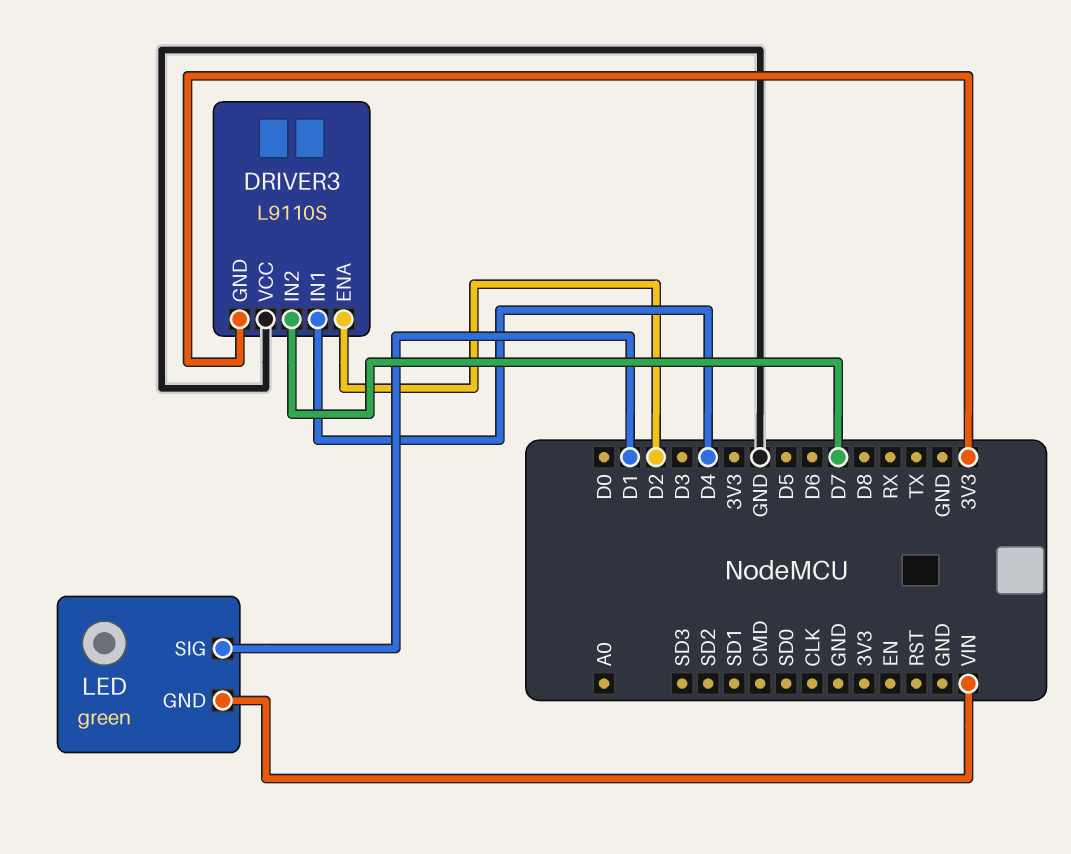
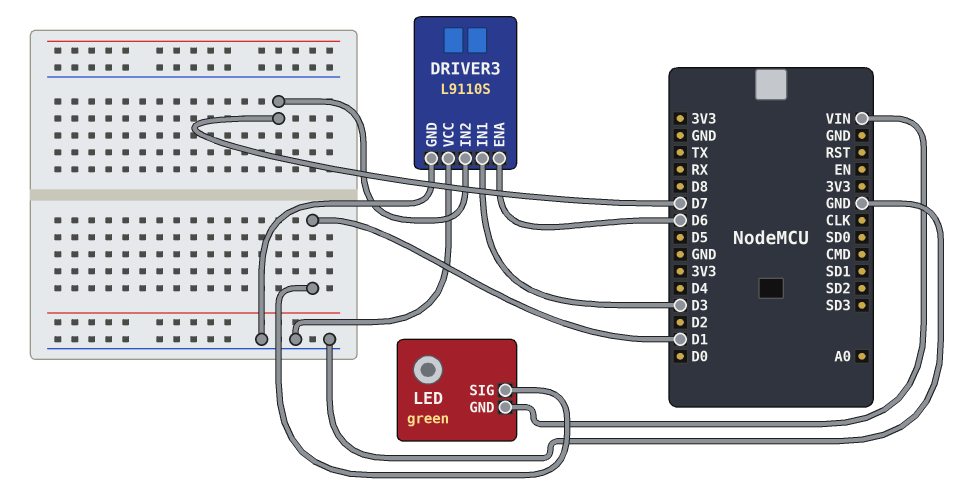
DRIVER3 pin ENA: D2 -> D6
DRIVER3 pin GND: 3V3 -> GND
DRIVER3 pin IN1: D4 -> D3

